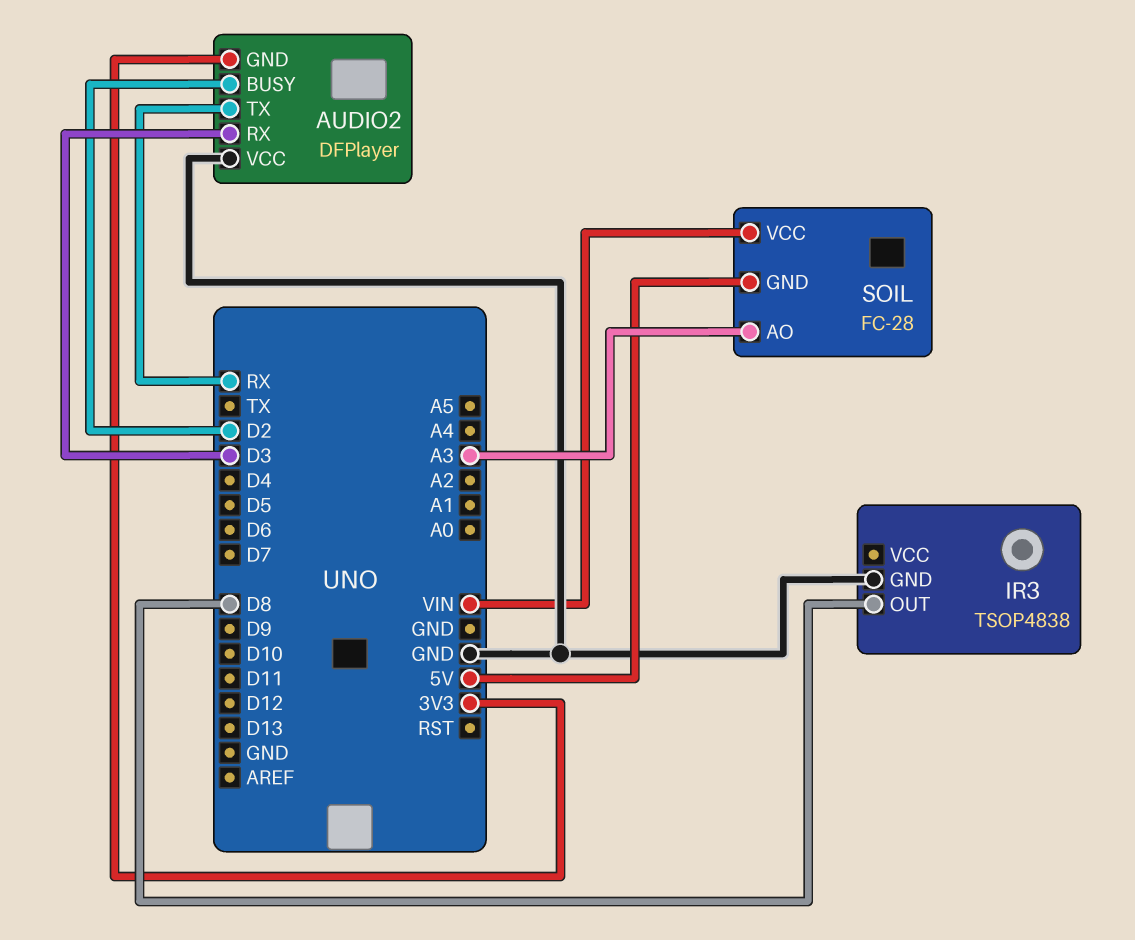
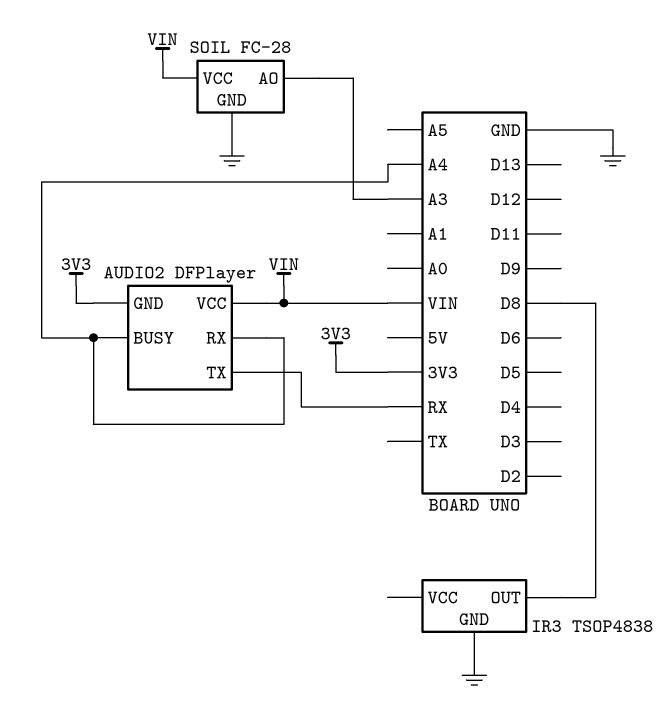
AUDIO2 pin BUSY: D2 -> A4
AUDIO2 pin RX: D3 -> A4
AUDIO2 pin VCC: GND -> VIN
SOIL pin GND: 5V -> GND

